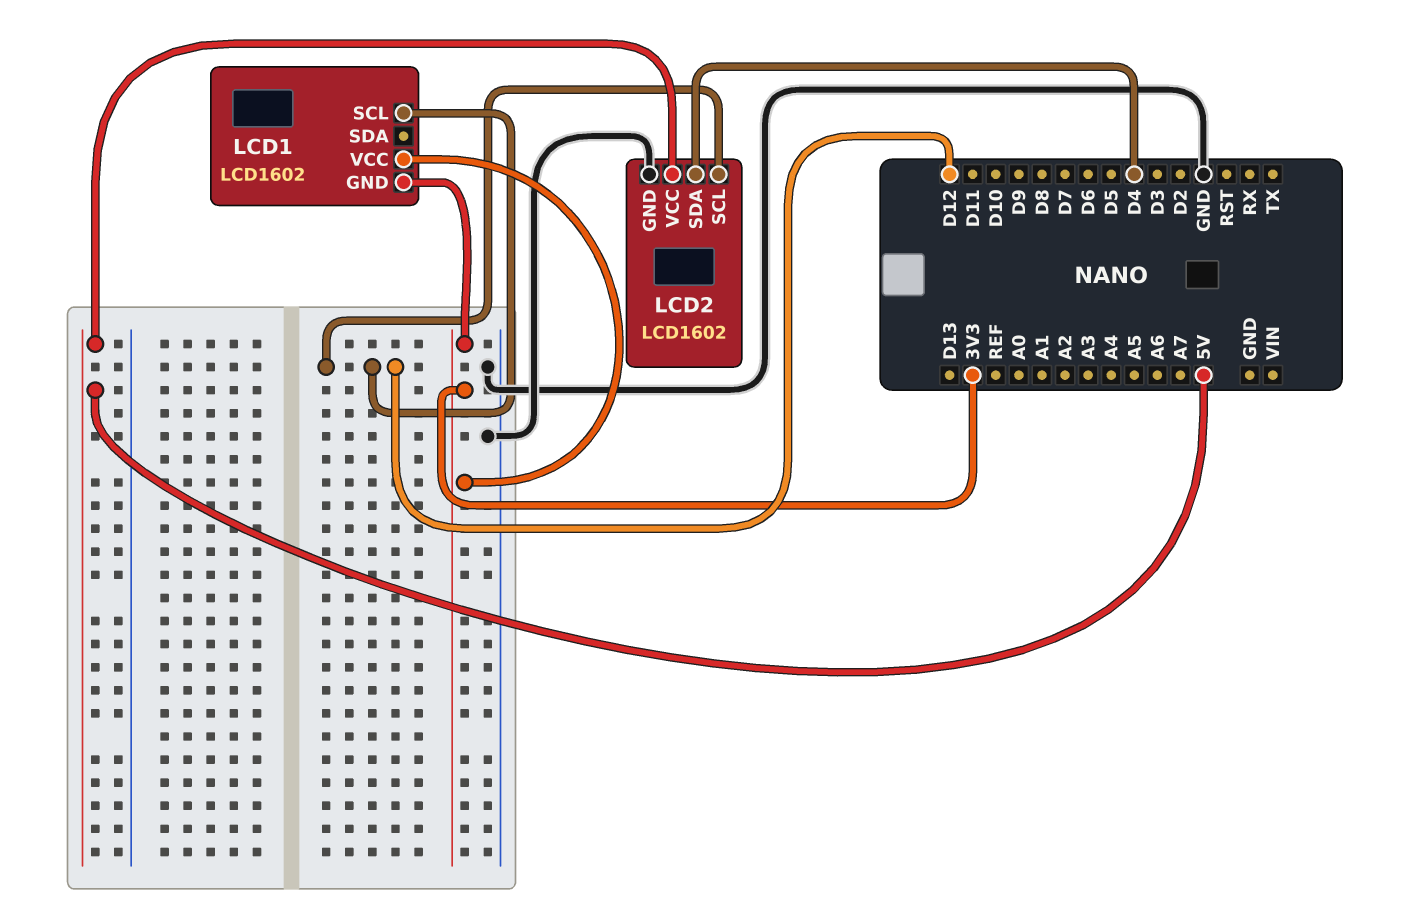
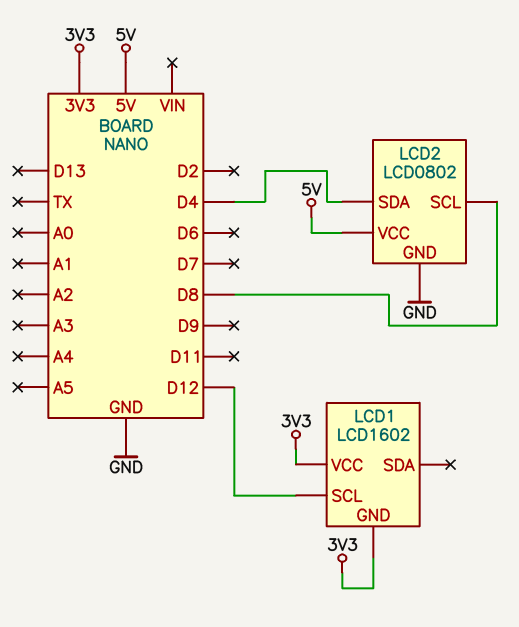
LCD2: LCD1602 -> LCD0802
LCD2 pin SCL: D12 -> D8

